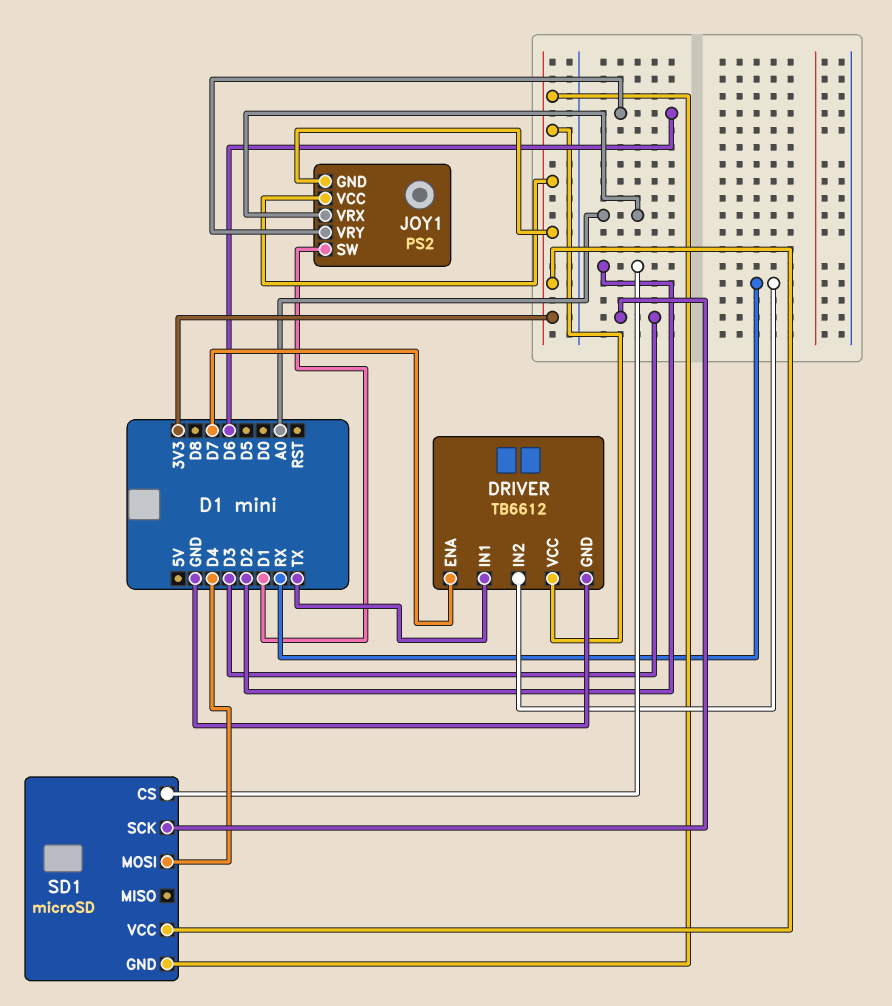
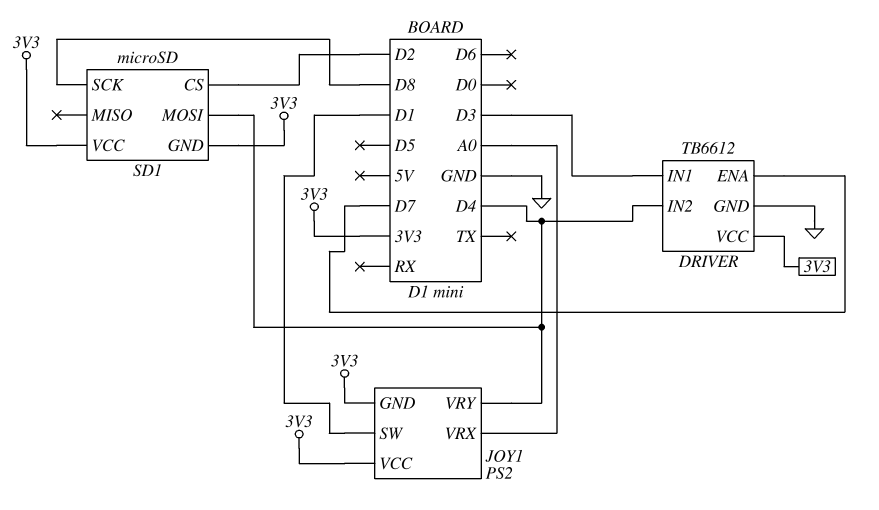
DRIVER pin IN1: TX -> D3
DRIVER pin IN2: RX -> D4
JOY1 pin VRY: D6 -> D4
SD1 pin SCK: D3 -> D8

